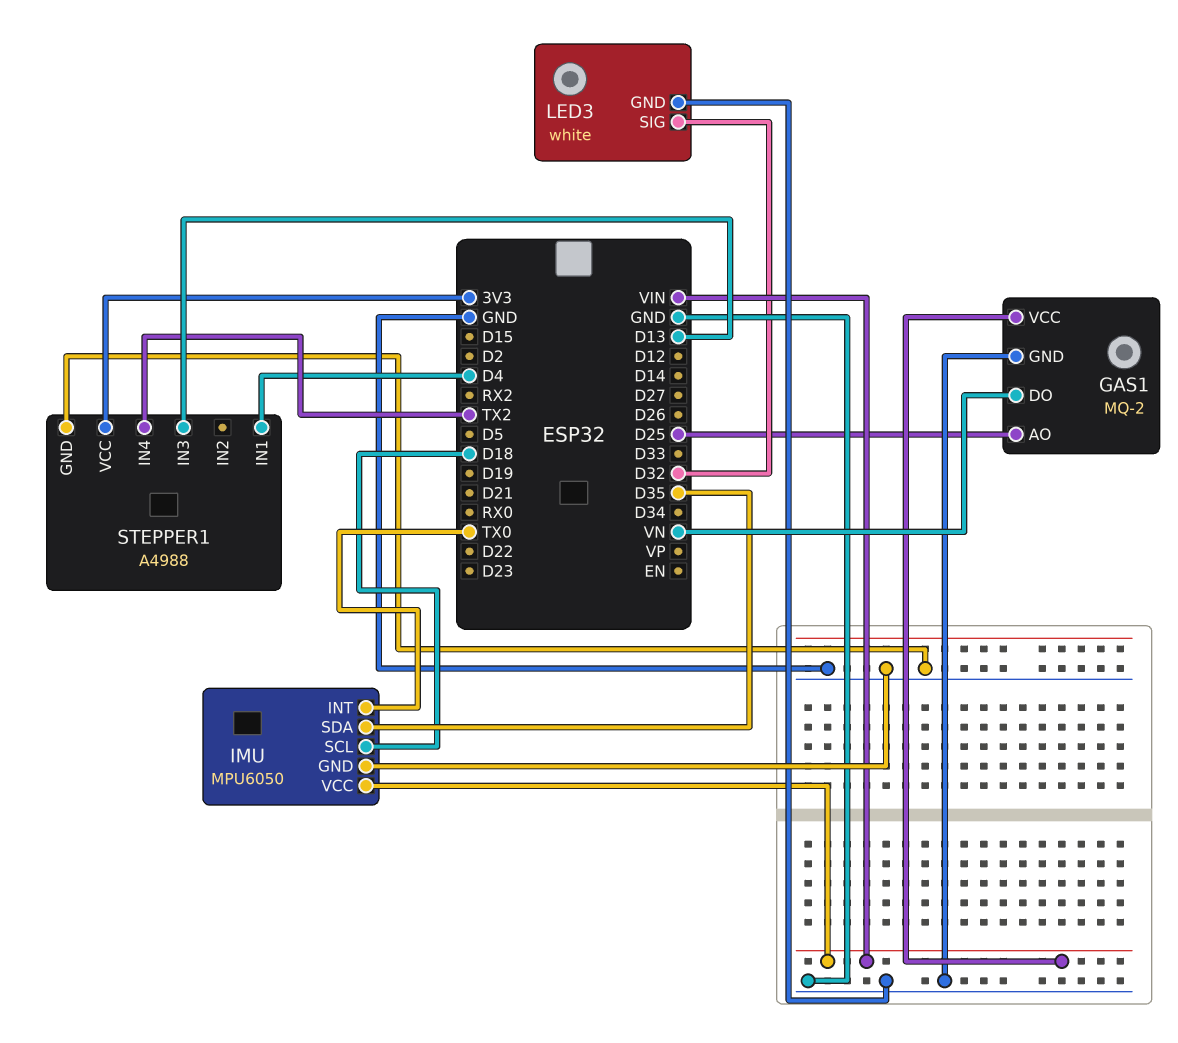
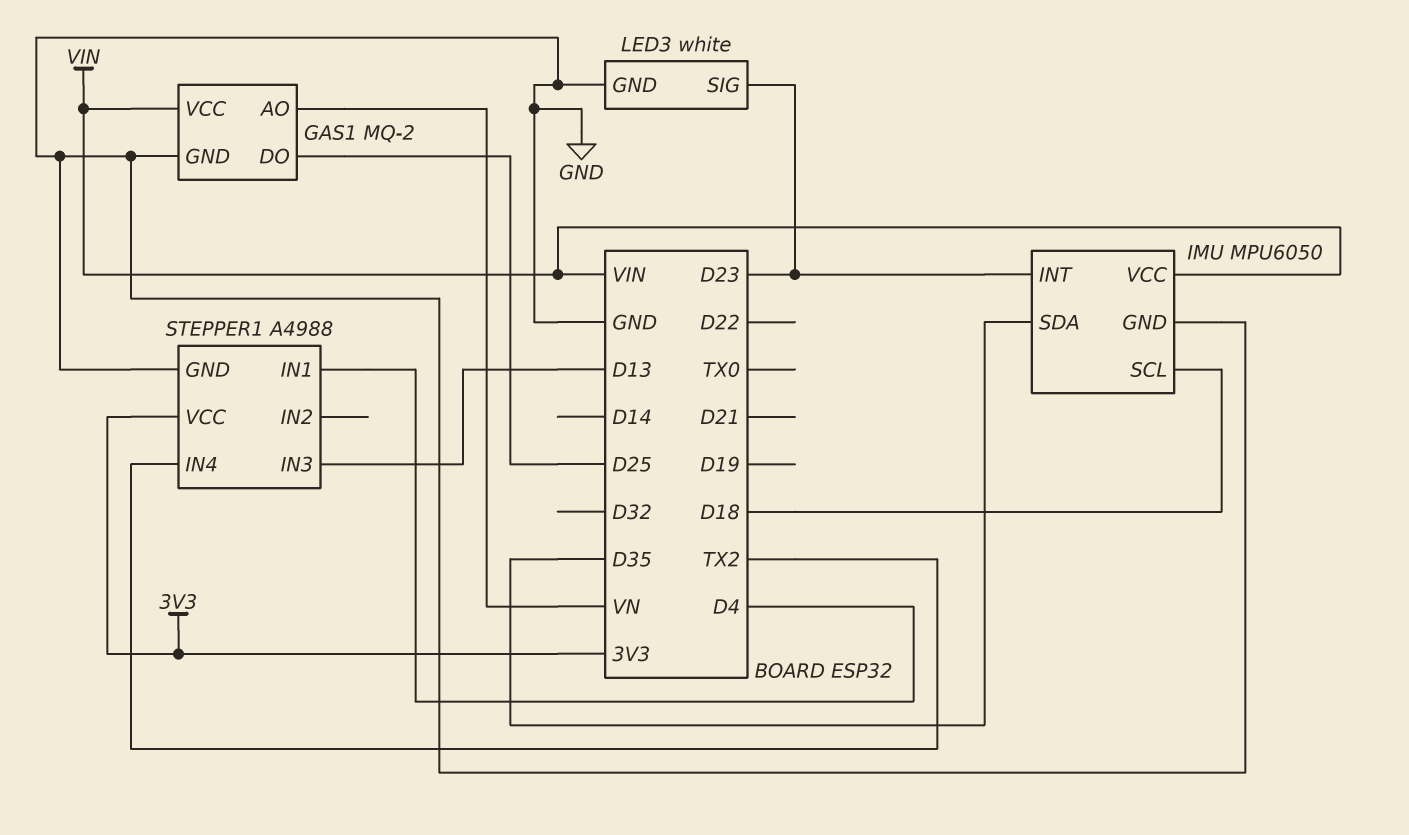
GAS1 pin AO: D25 -> VN
GAS1 pin DO: VN -> D25
IMU pin INT: TX0 -> D23
LED3 pin SIG: D32 -> D23

